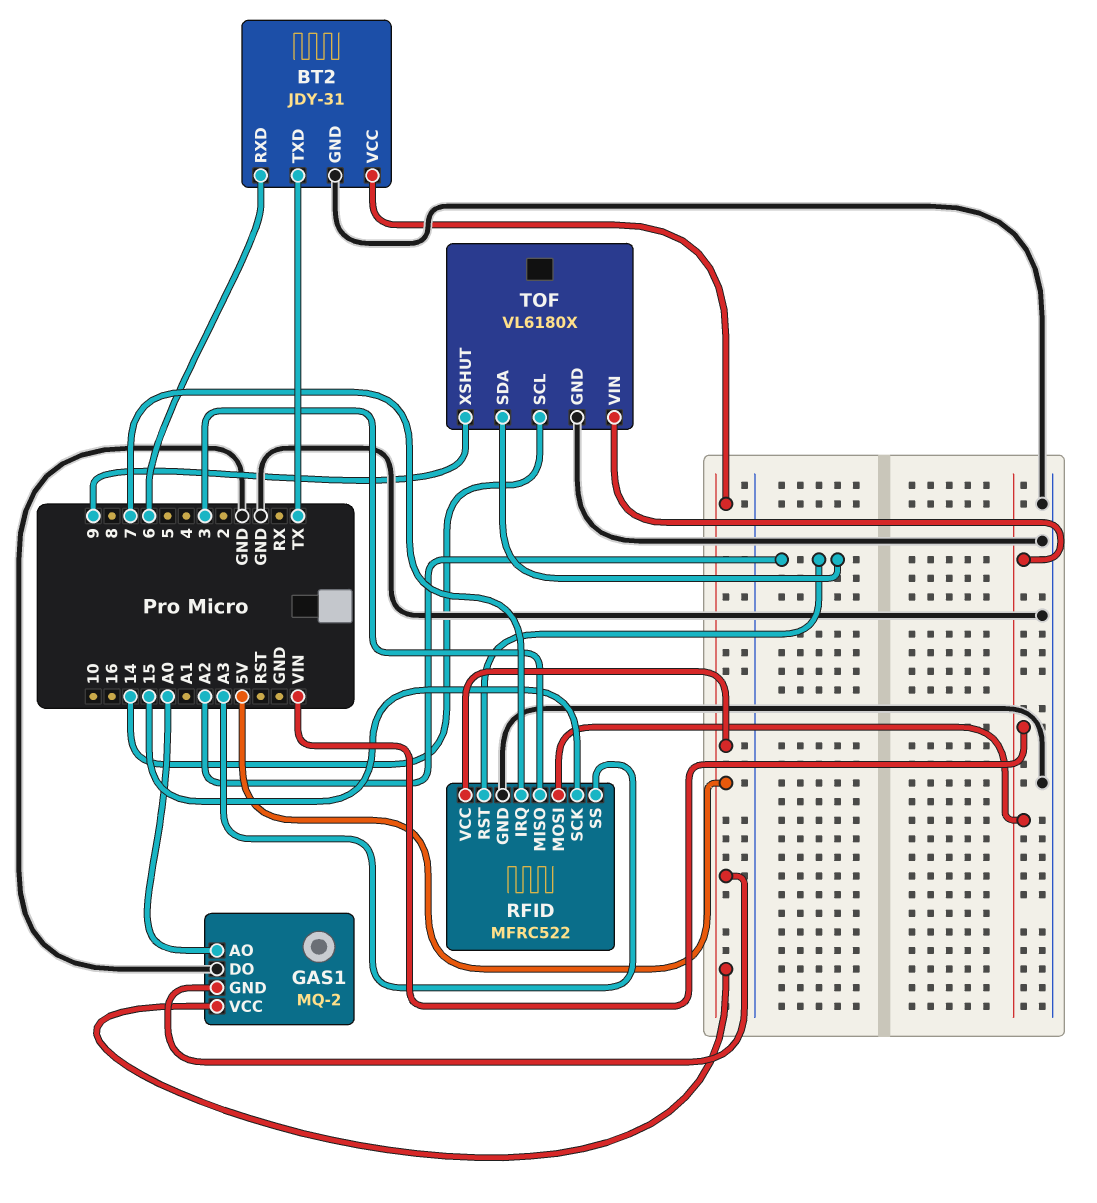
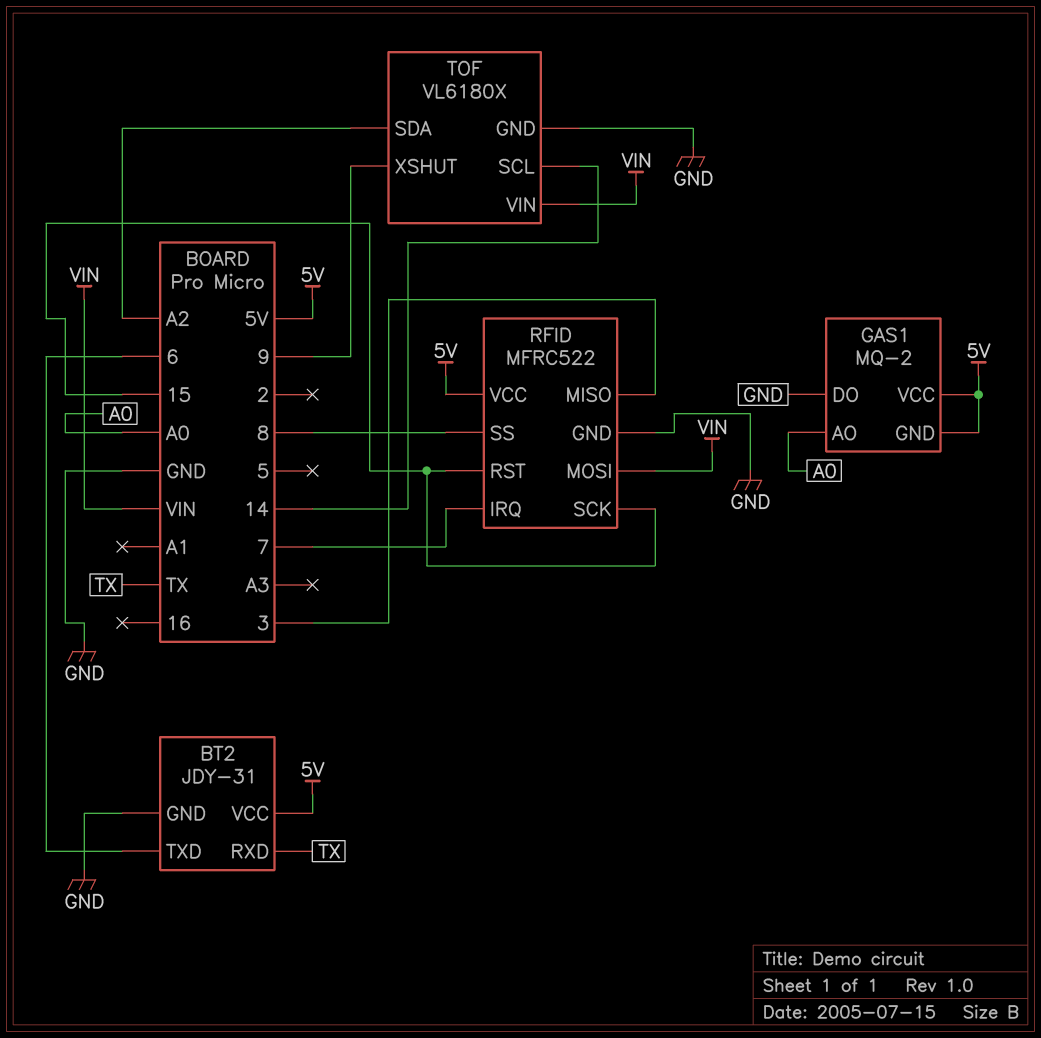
BT2 pin RXD: 6 -> TX
BT2 pin TXD: TX -> 6
RFID pin RST: A2 -> 15
RFID pin SS: A3 -> 8

